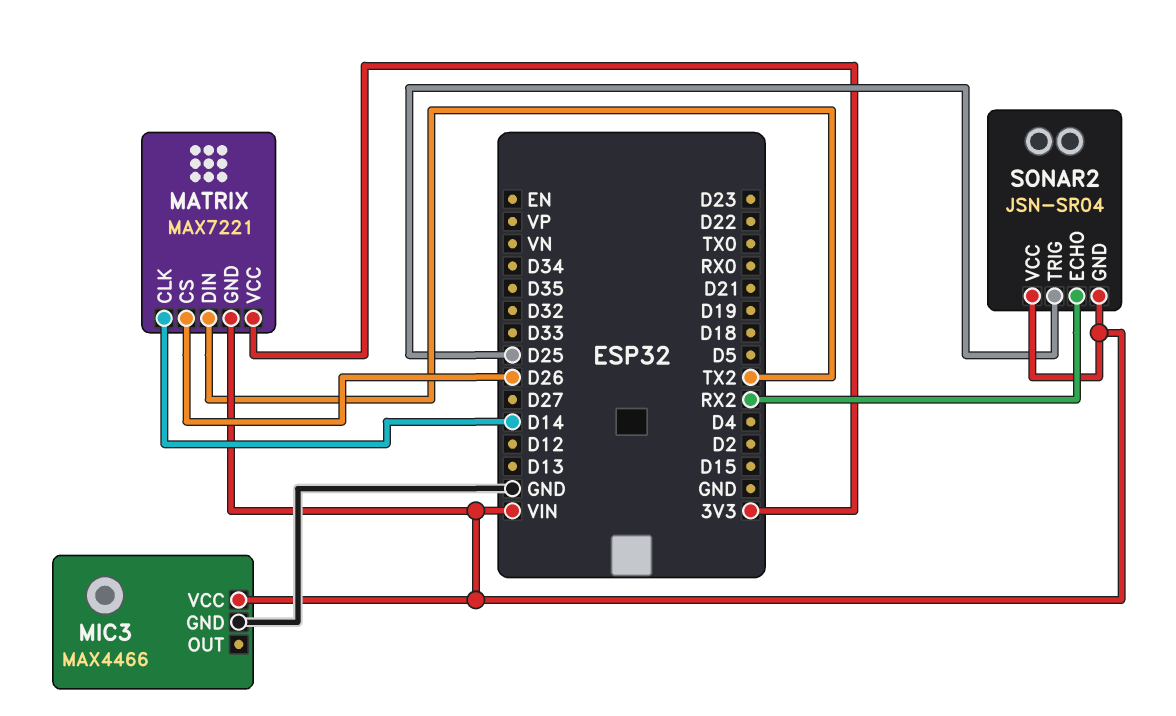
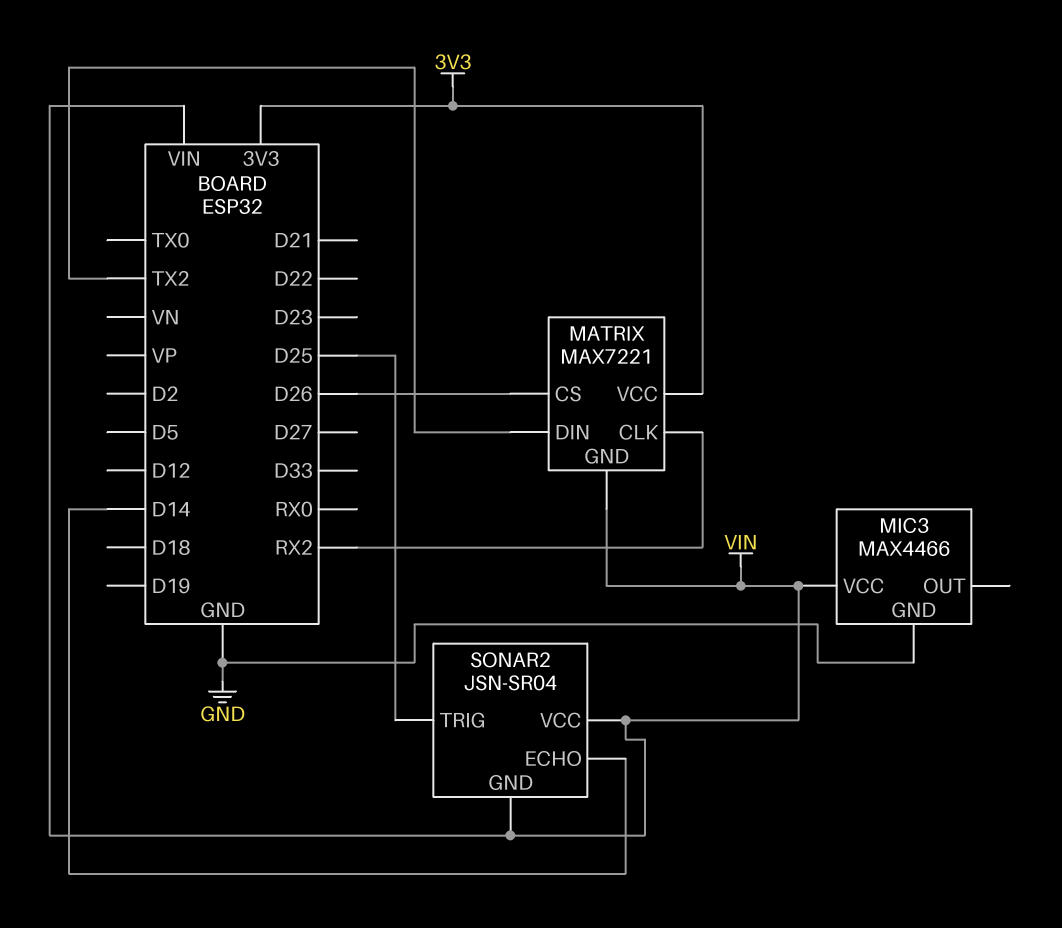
MATRIX pin CLK: D14 -> RX2
SONAR2 pin ECHO: RX2 -> D14

